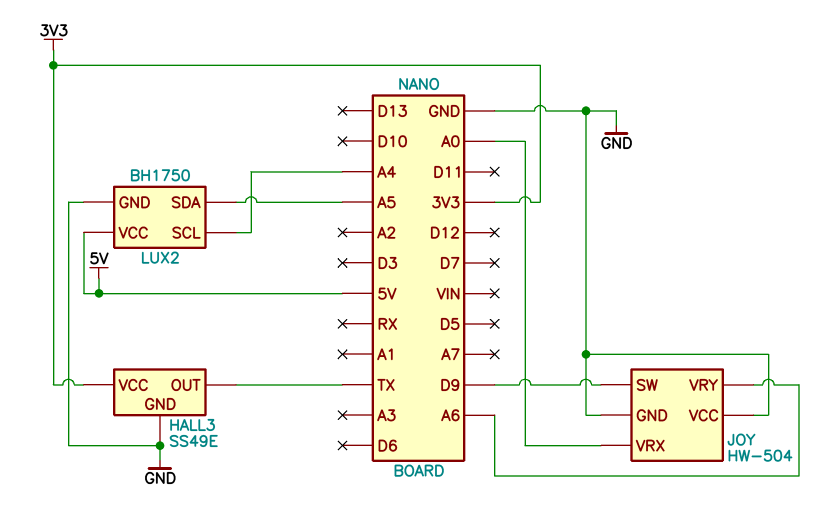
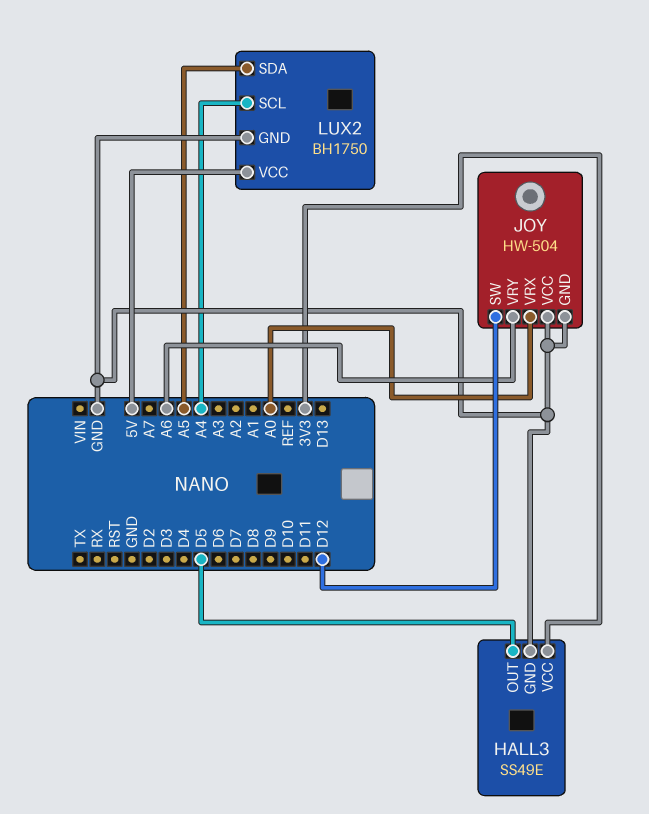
HALL3 pin OUT: TX -> D5
JOY pin SW: D9 -> D12

